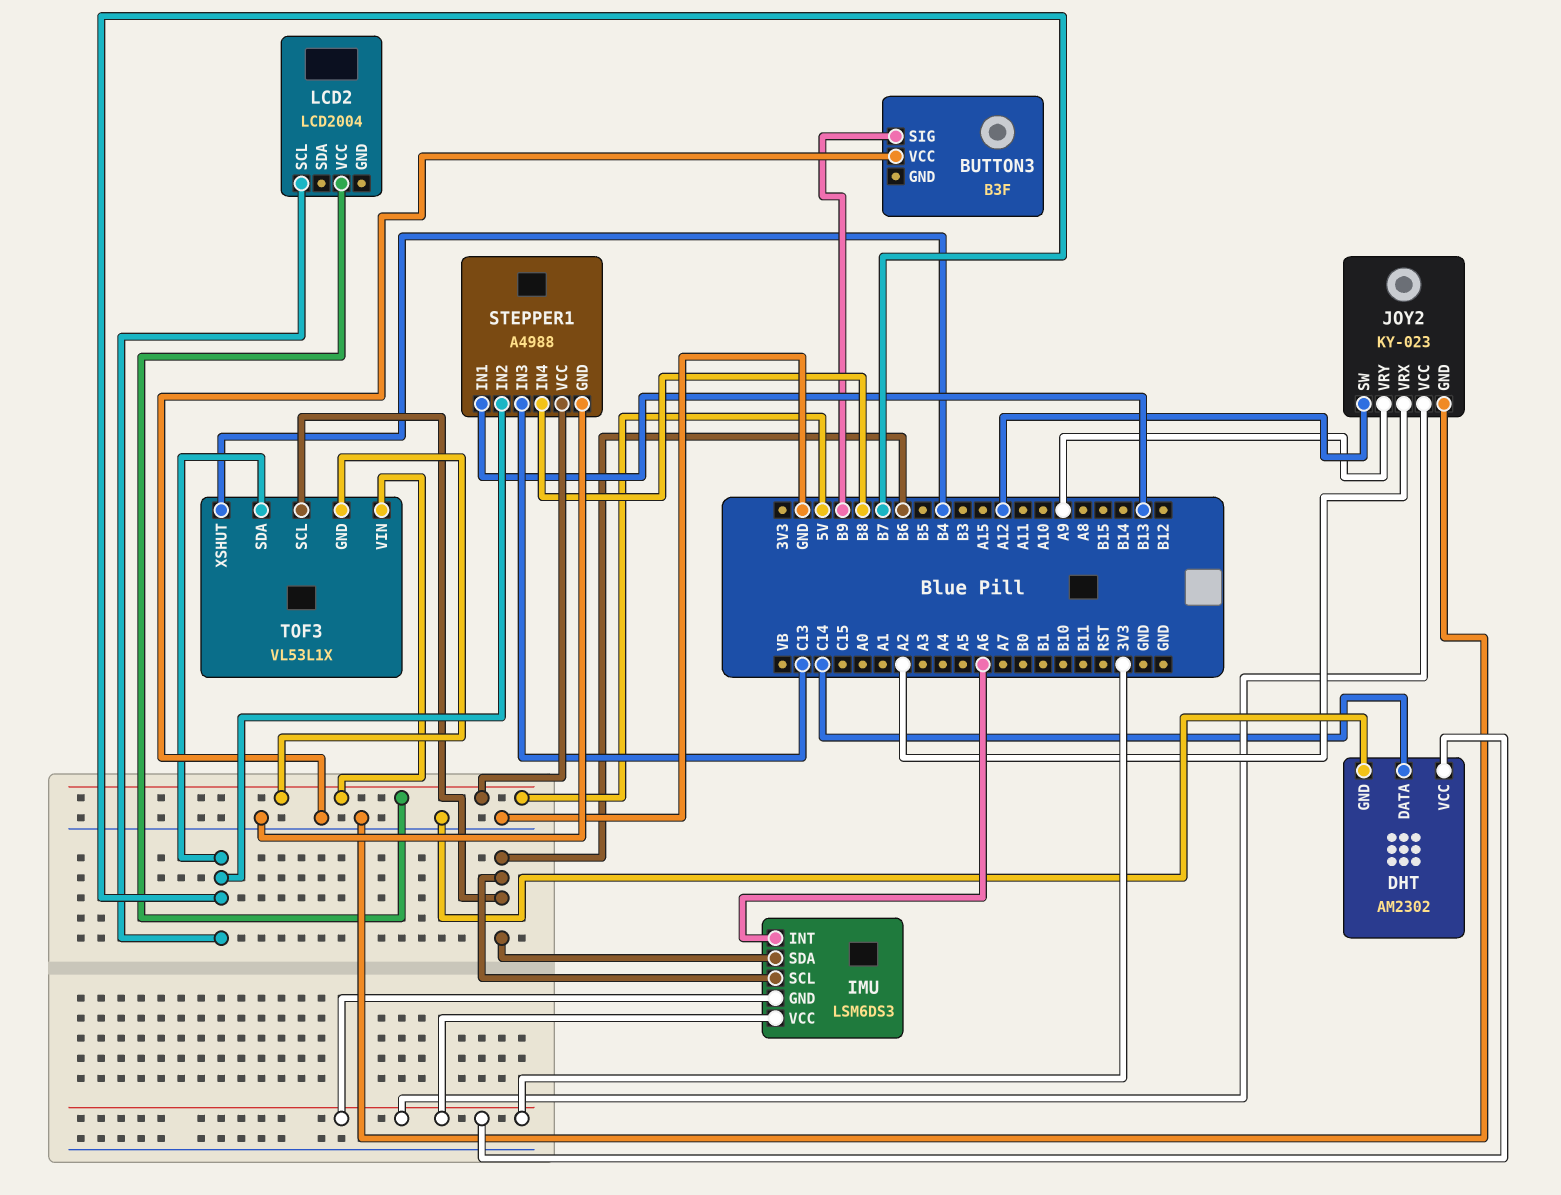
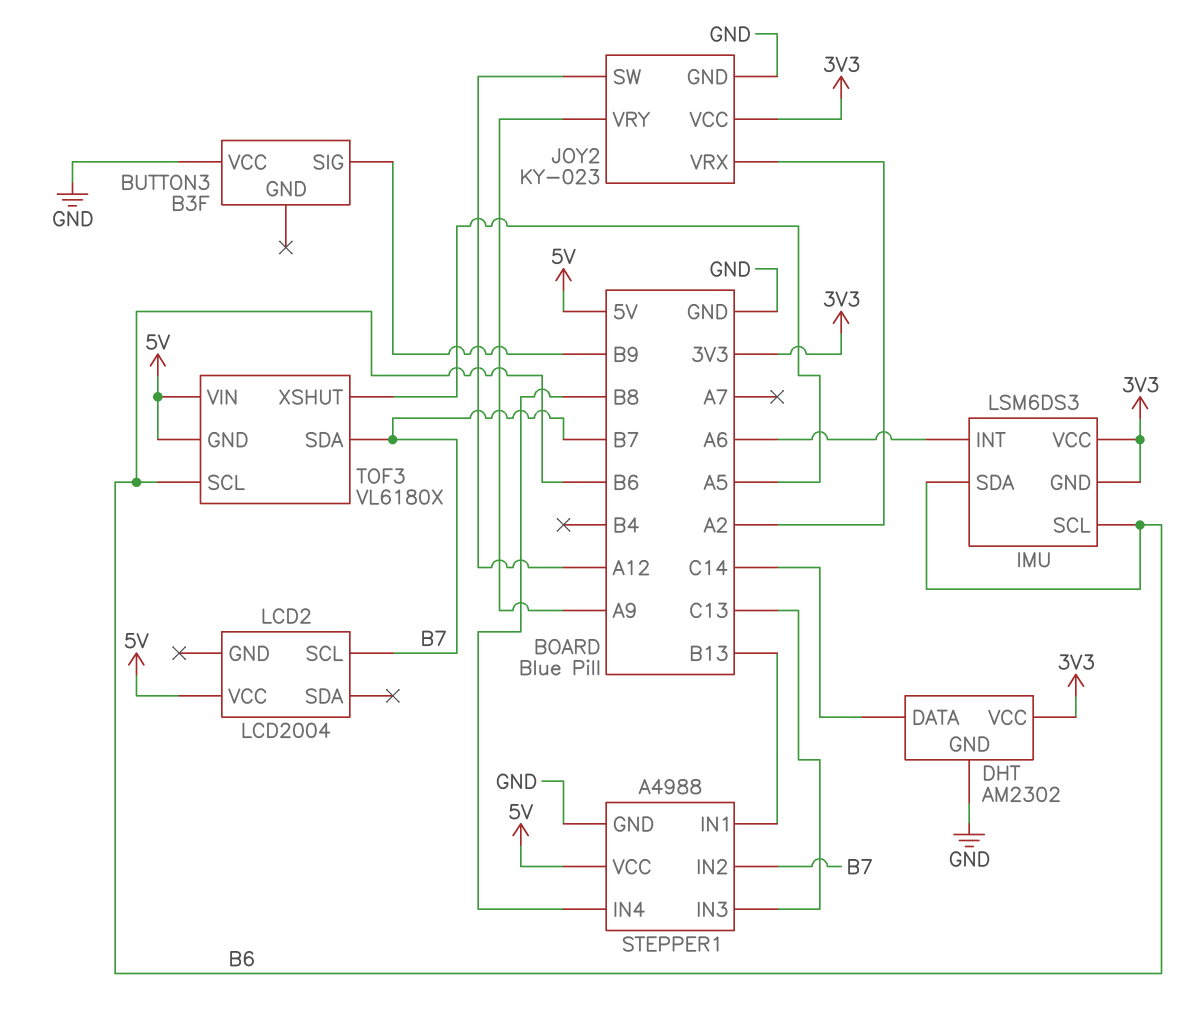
TOF3: VL53L1X -> VL6180X
TOF3 pin XSHUT: B4 -> A5

